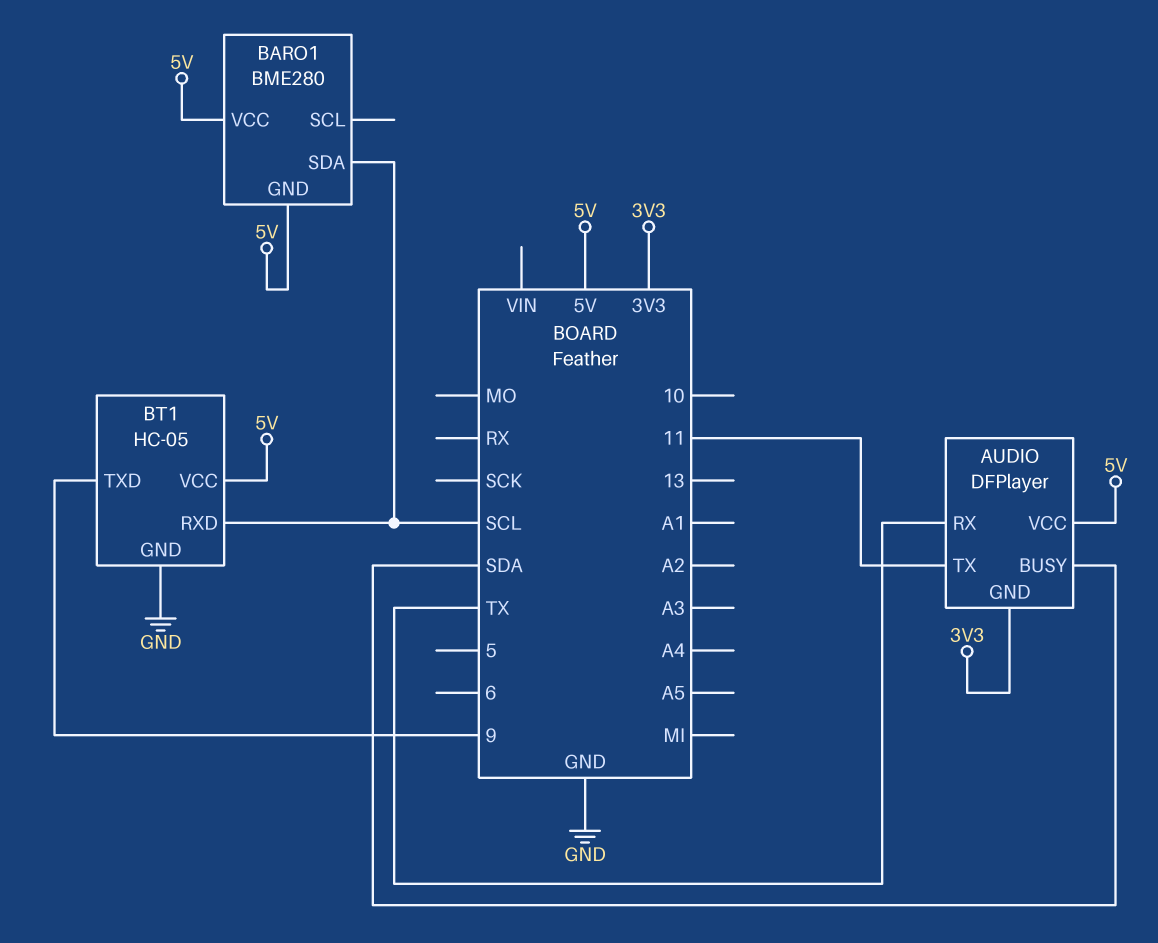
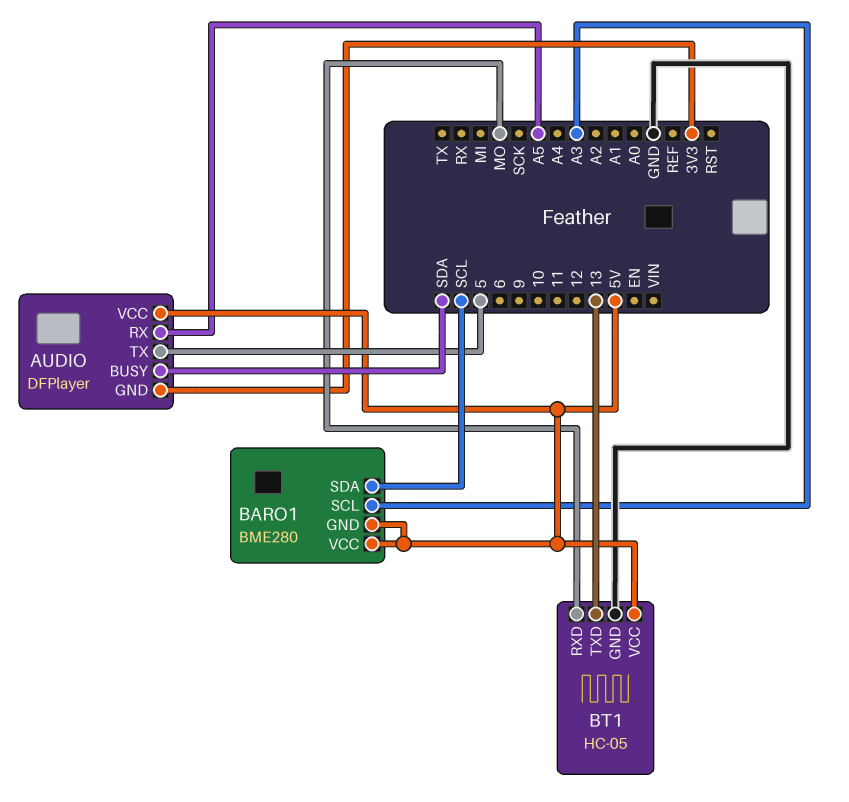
AUDIO pin RX: TX -> A5
AUDIO pin TX: 11 -> 5
BARO1 pin SCL: none -> A3
BT1 pin RXD: SCL -> MO
BT1 pin TXD: 9 -> 13

